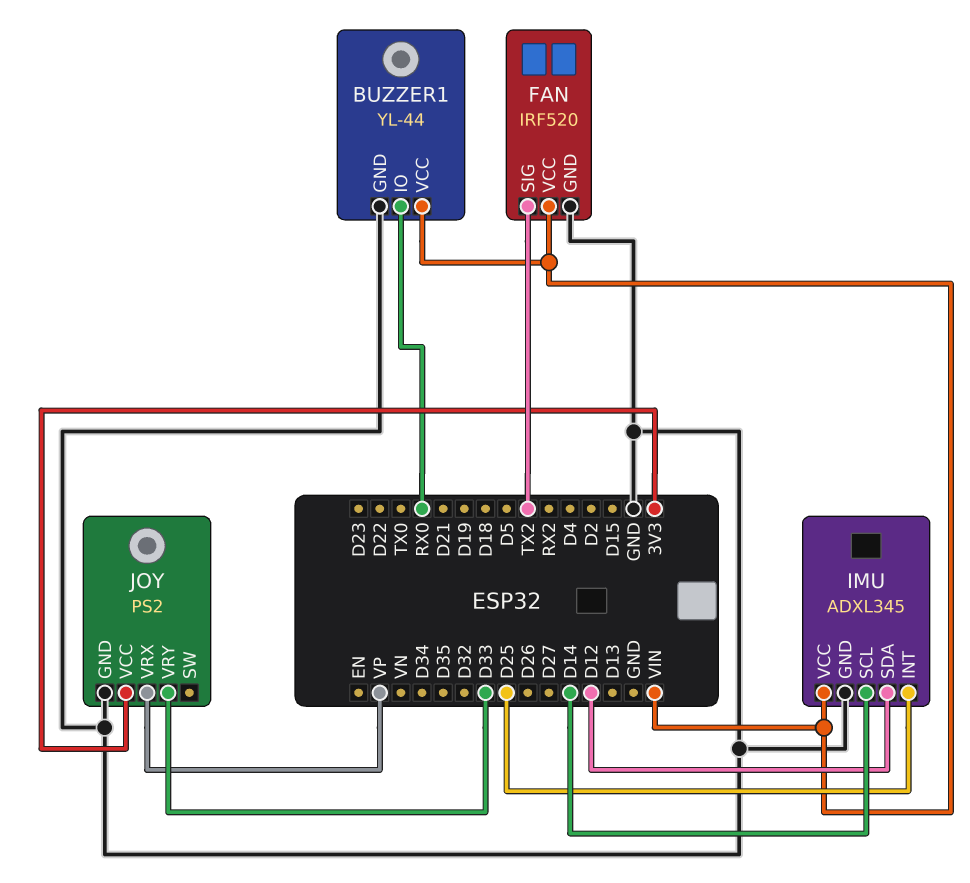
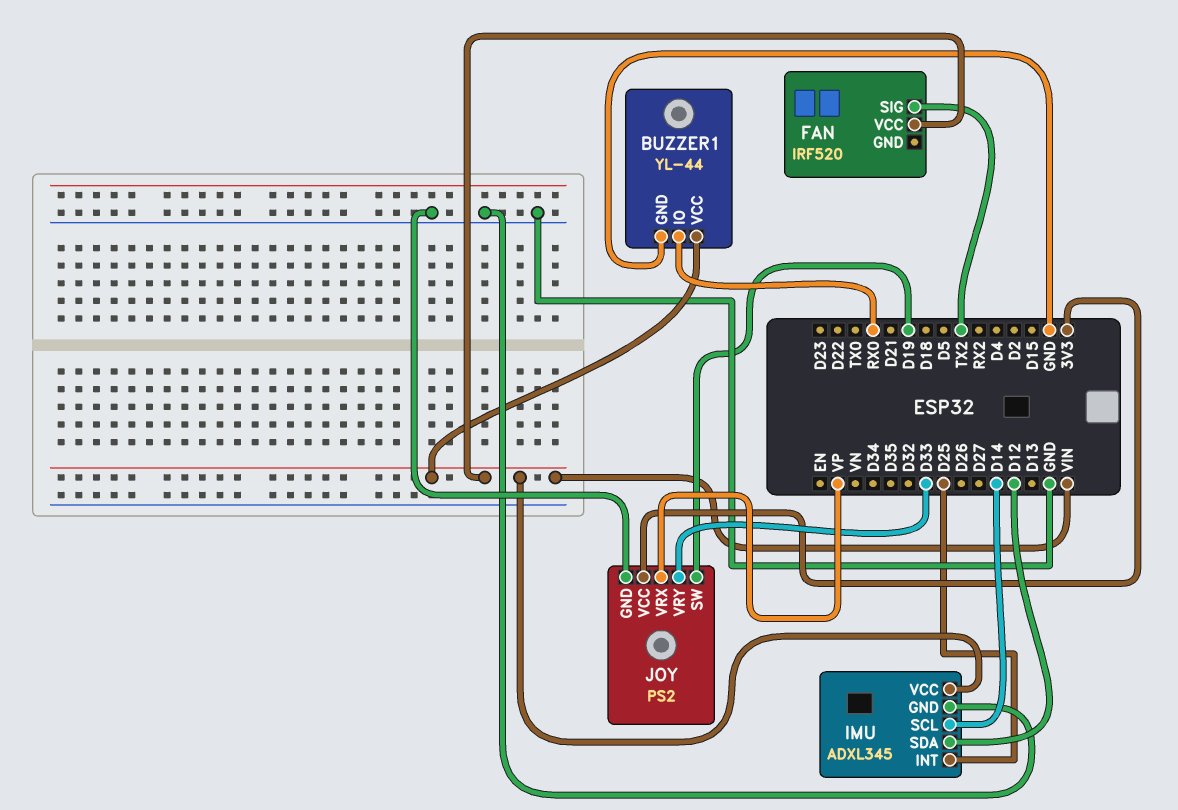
FAN pin GND: GND -> none
JOY pin SW: none -> D19

